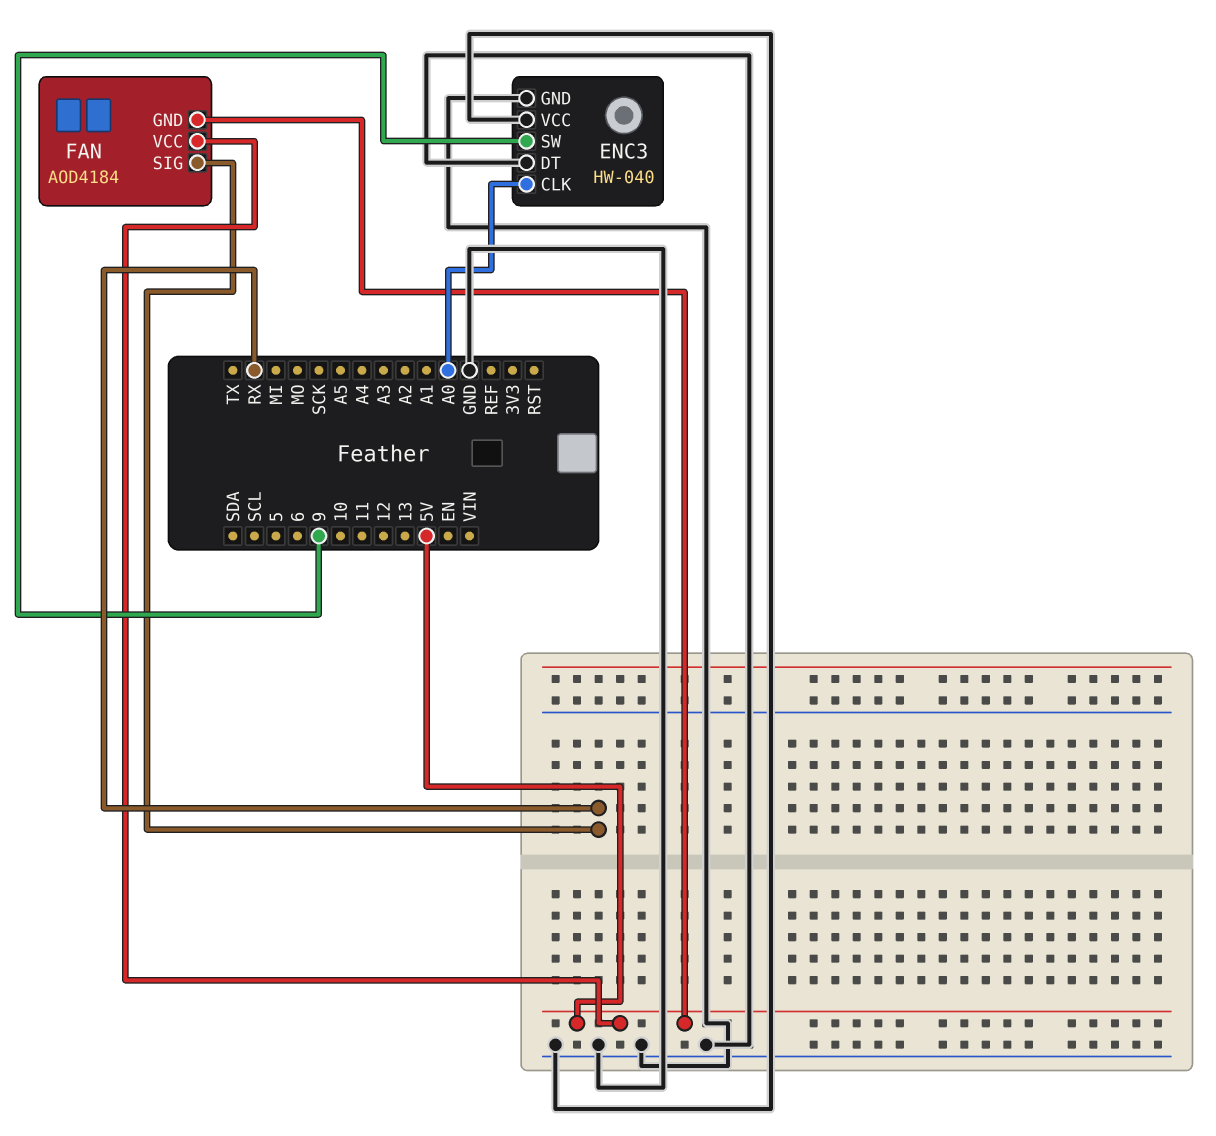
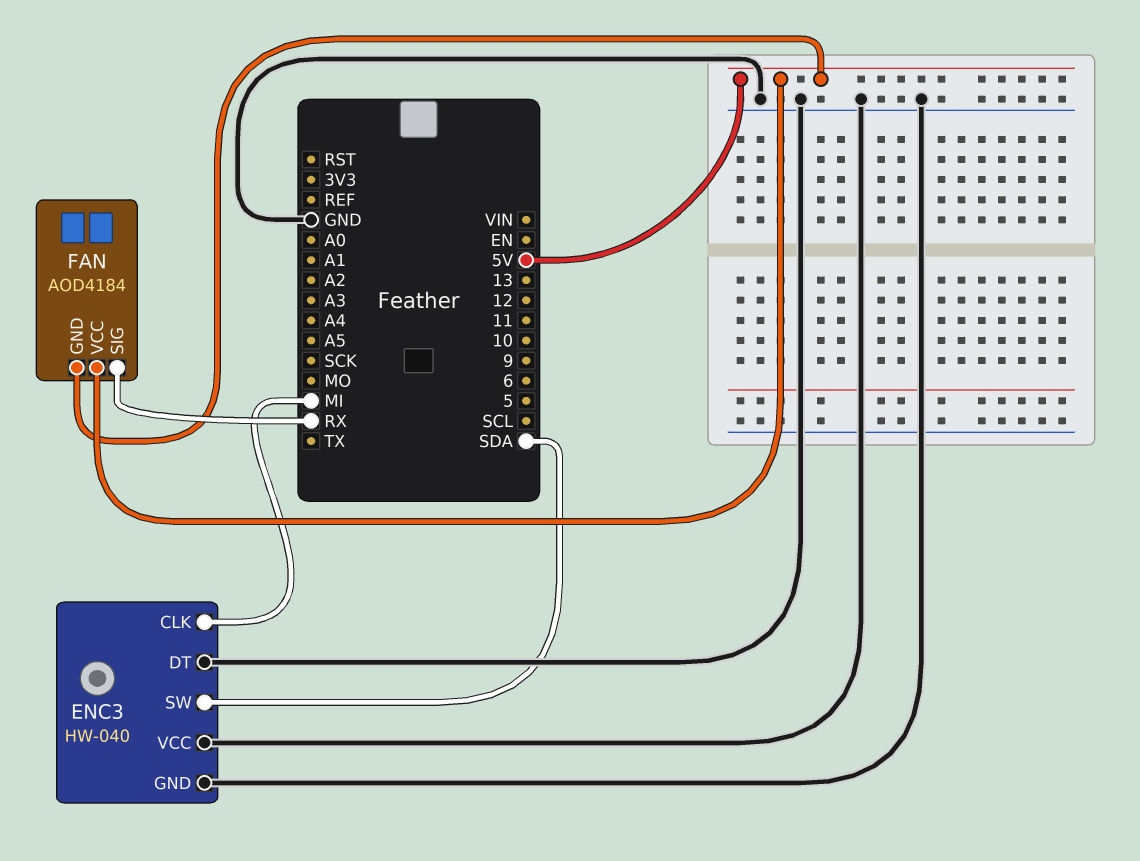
ENC3 pin CLK: A0 -> MI
ENC3 pin SW: 9 -> SDA

